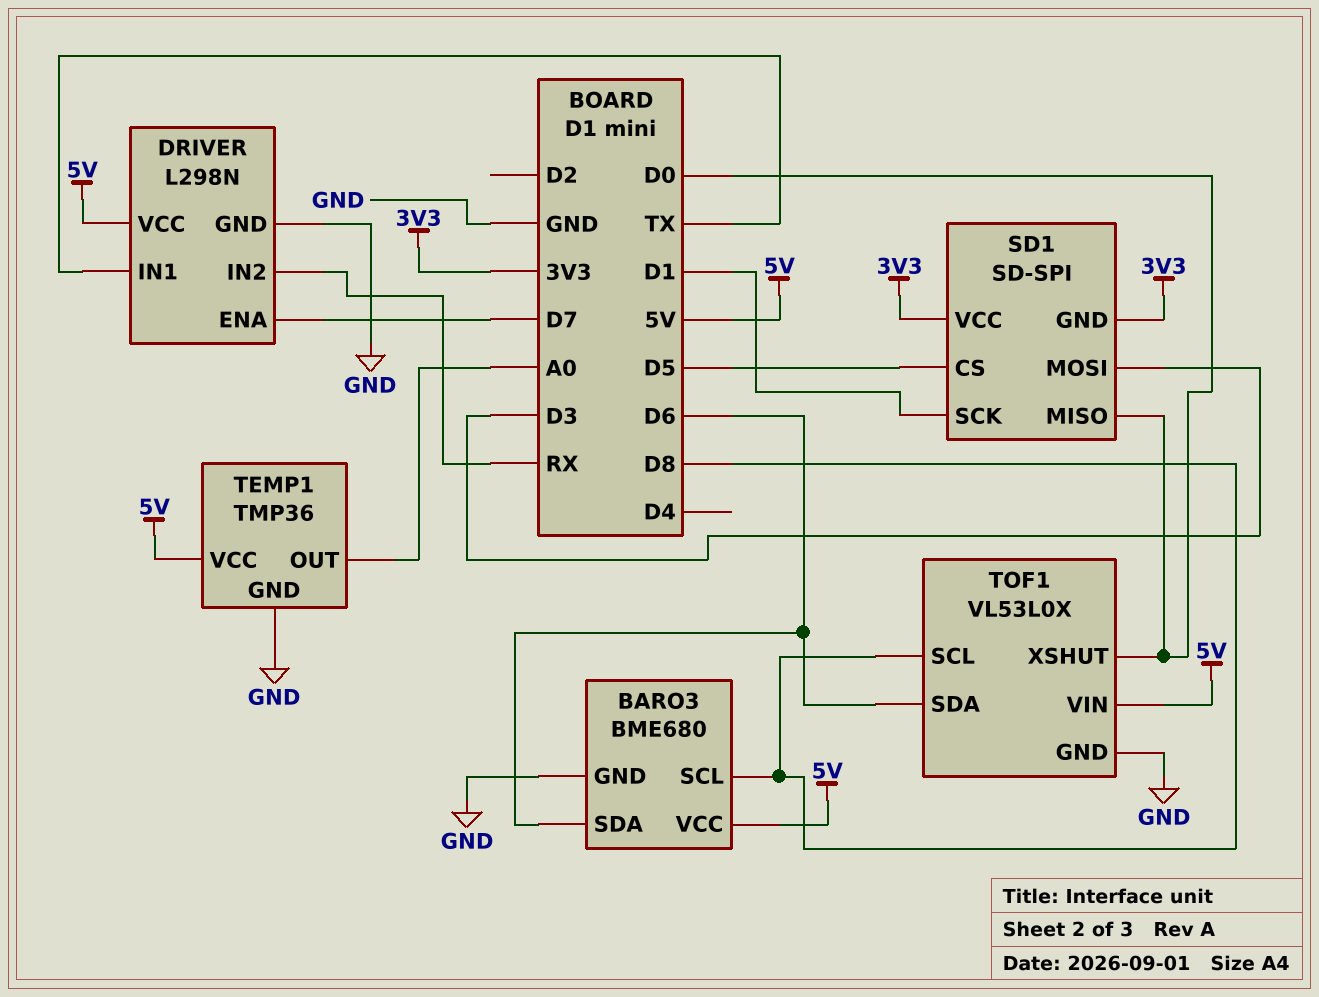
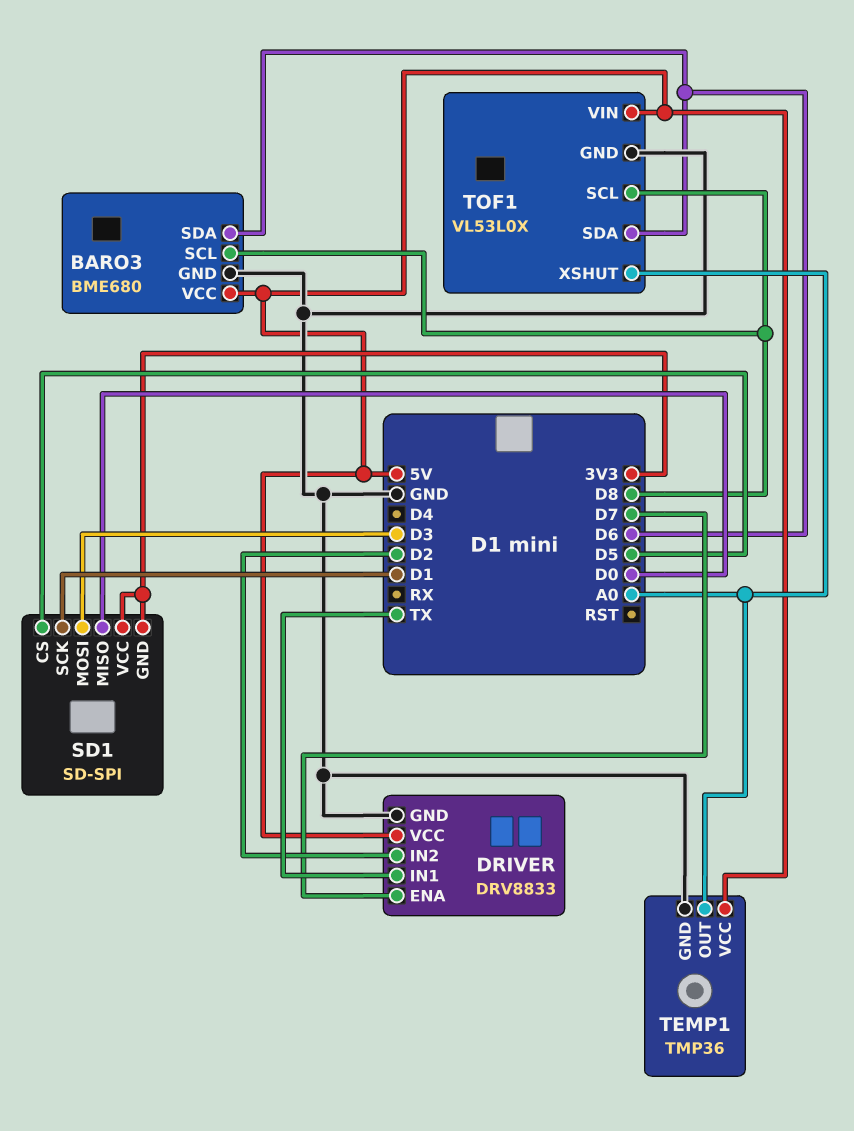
DRIVER: L298N -> DRV8833
DRIVER pin IN2: RX -> D2
TOF1 pin XSHUT: D0 -> A0

